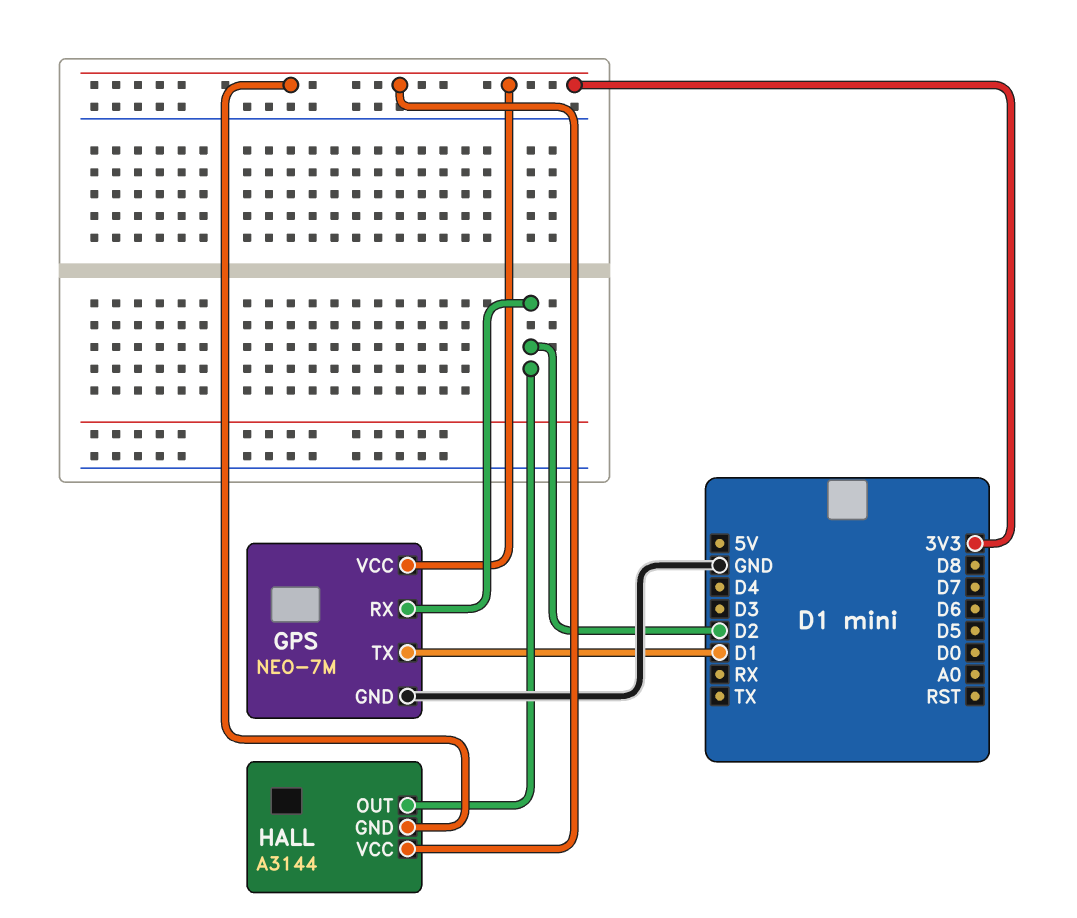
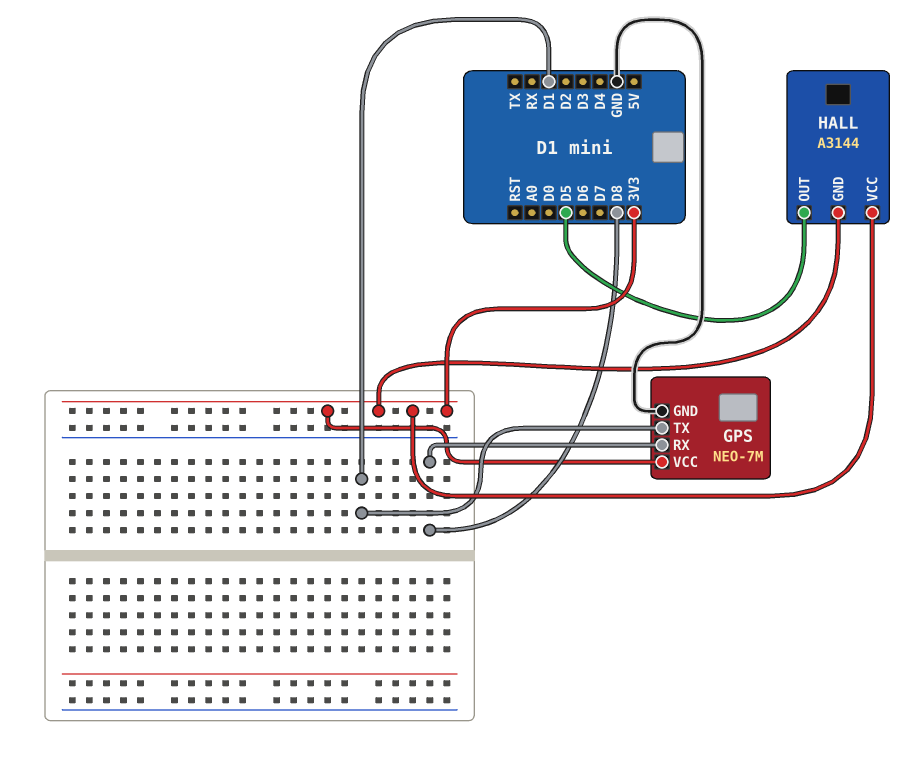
GPS pin RX: D2 -> D8
HALL pin OUT: D2 -> D5

